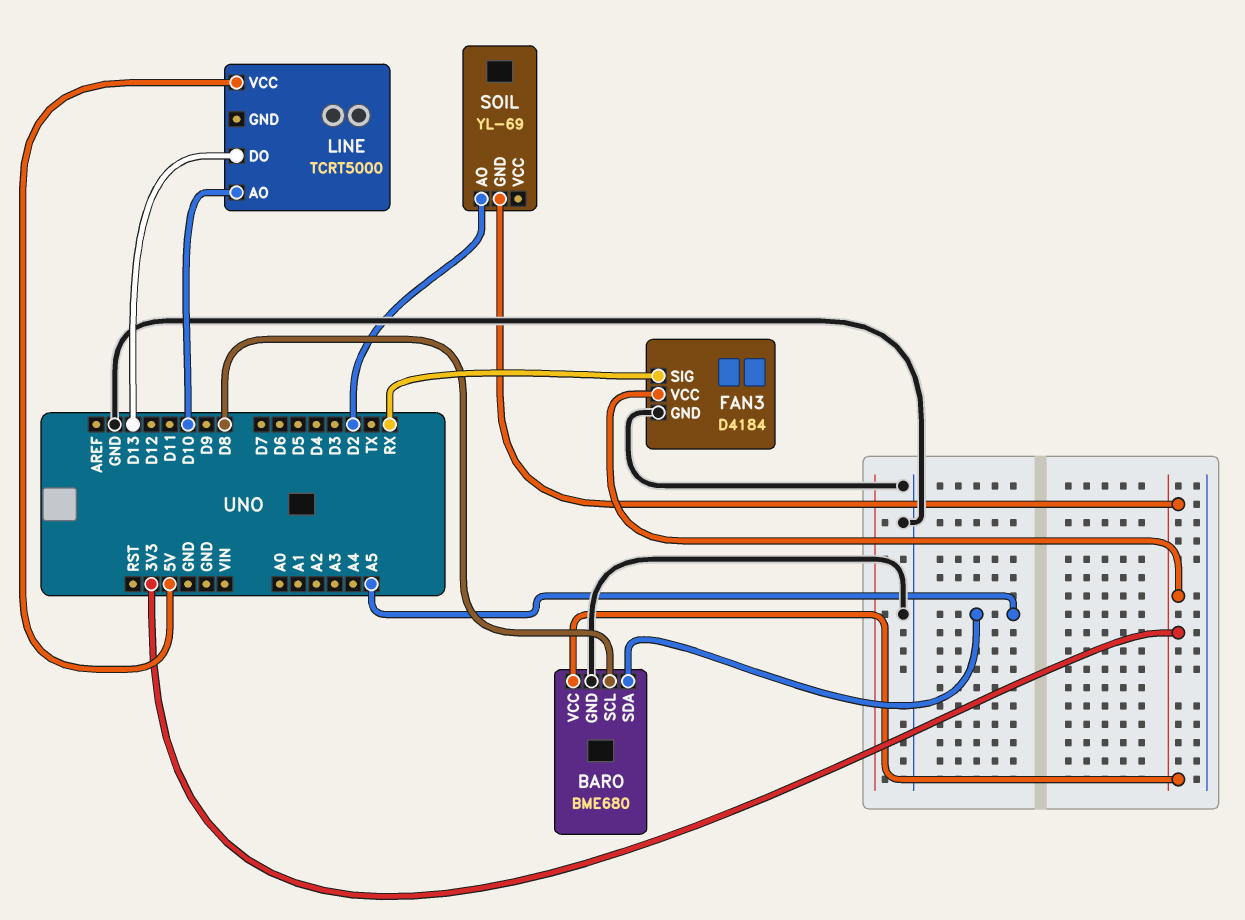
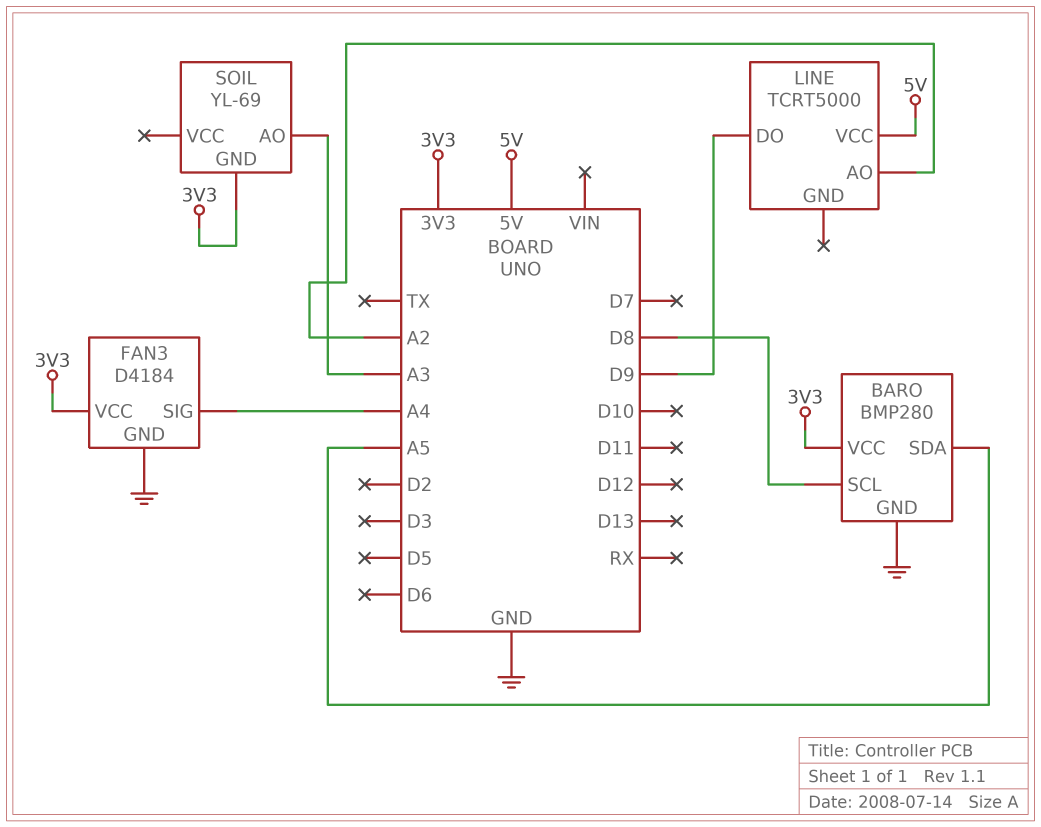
BARO: BME680 -> BMP280
FAN3 pin SIG: RX -> A4
LINE pin AO: D10 -> A2
LINE pin DO: D13 -> D9
SOIL pin AO: D2 -> A3

